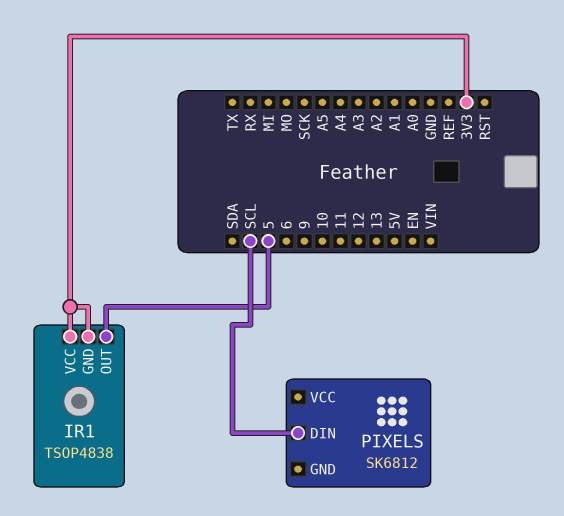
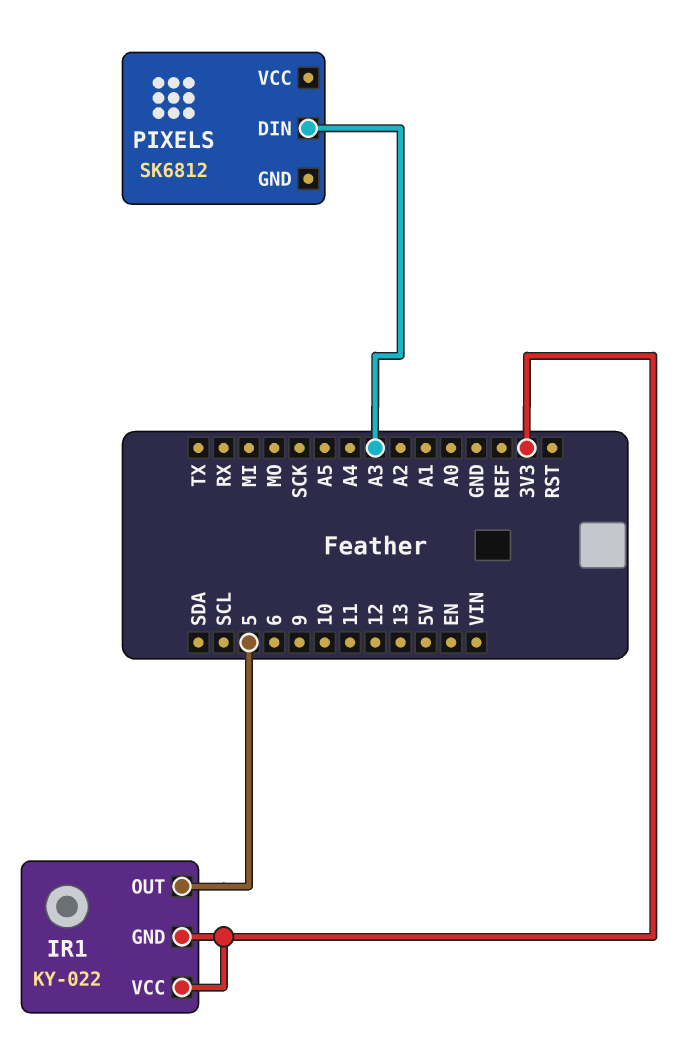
IR1: TSOP4838 -> KY-022
PIXELS pin DIN: SCL -> A3

